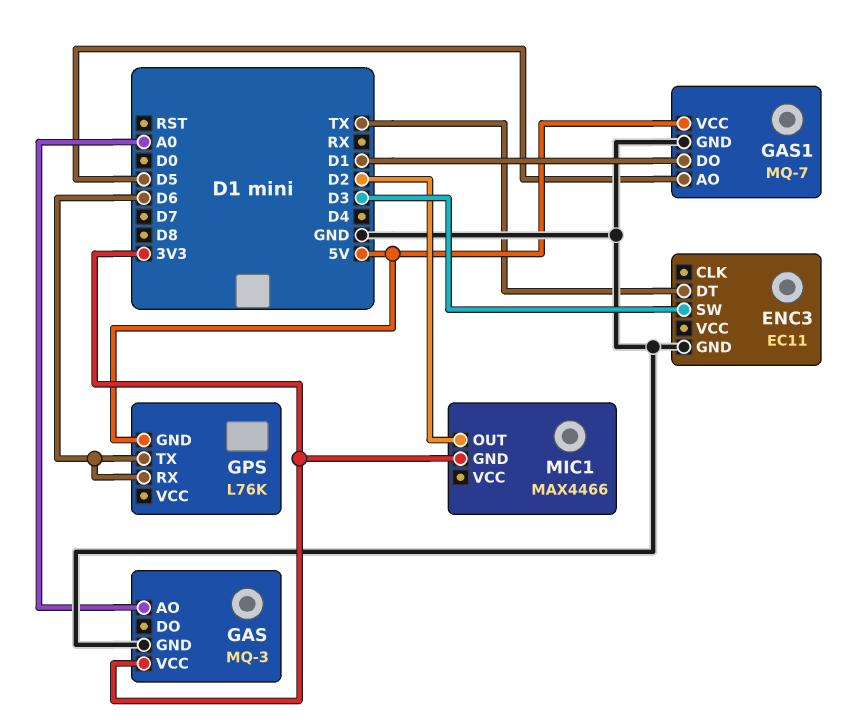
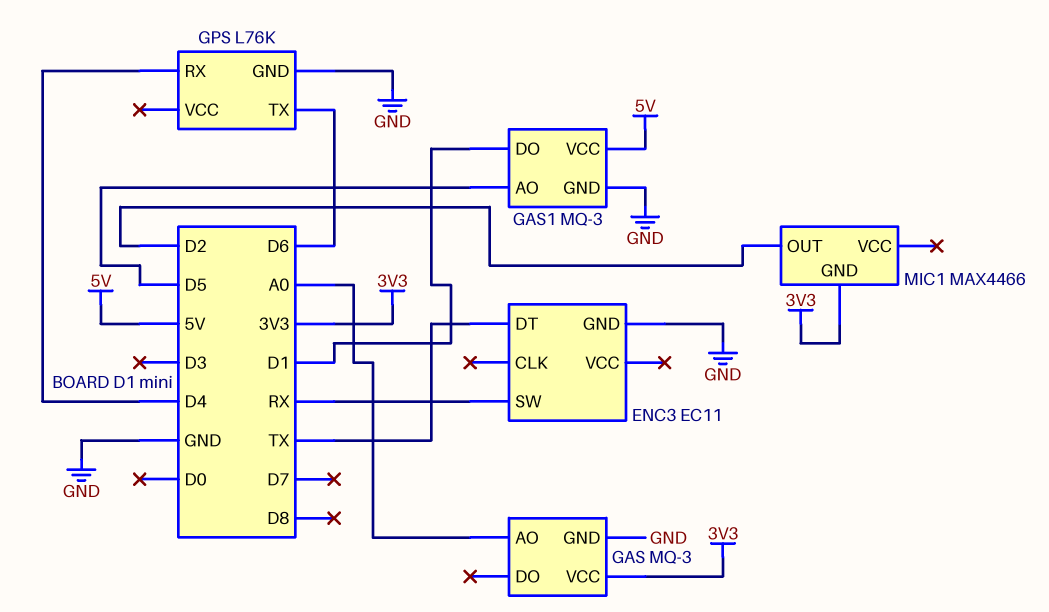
ENC3 pin SW: D3 -> RX
GAS1: MQ-7 -> MQ-3
GPS pin GND: 5V -> GND
GPS pin RX: D6 -> D4

